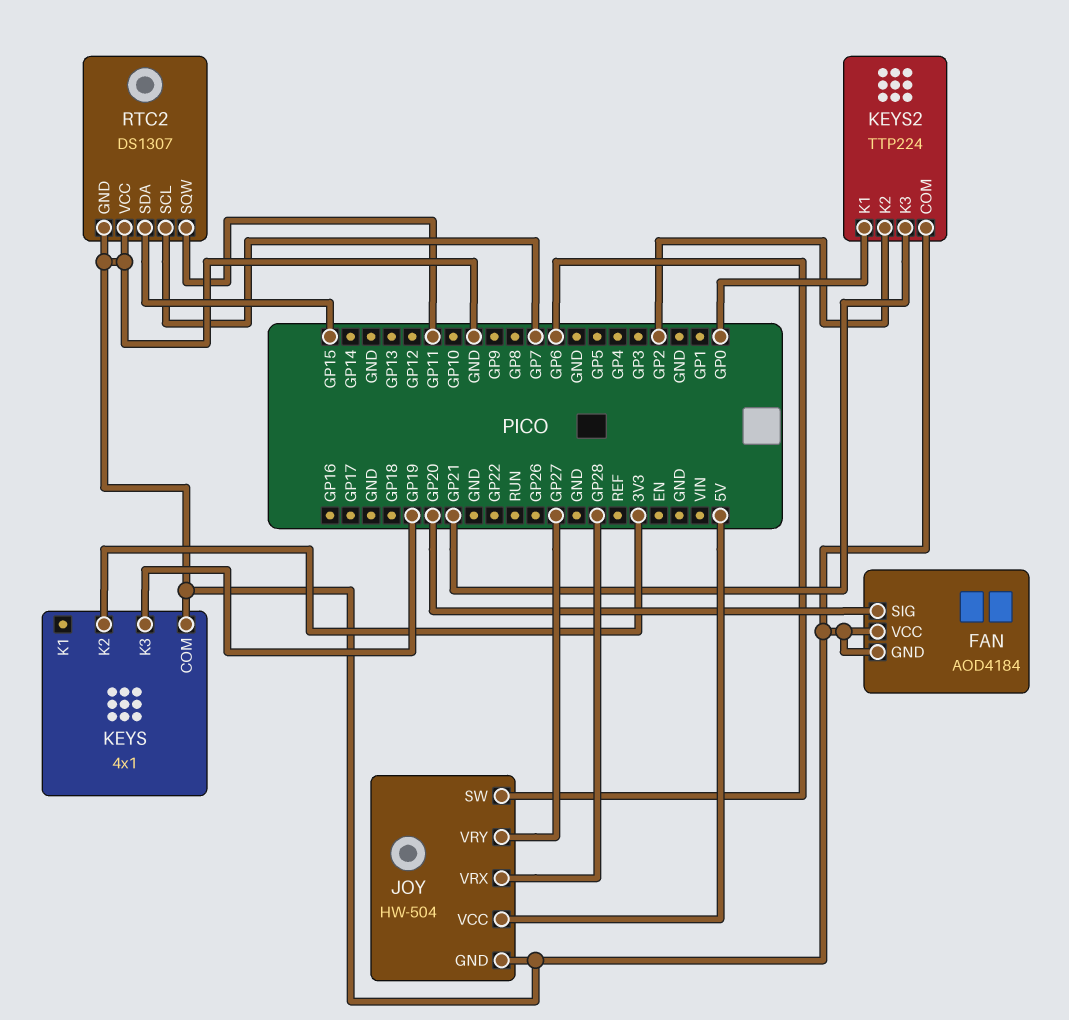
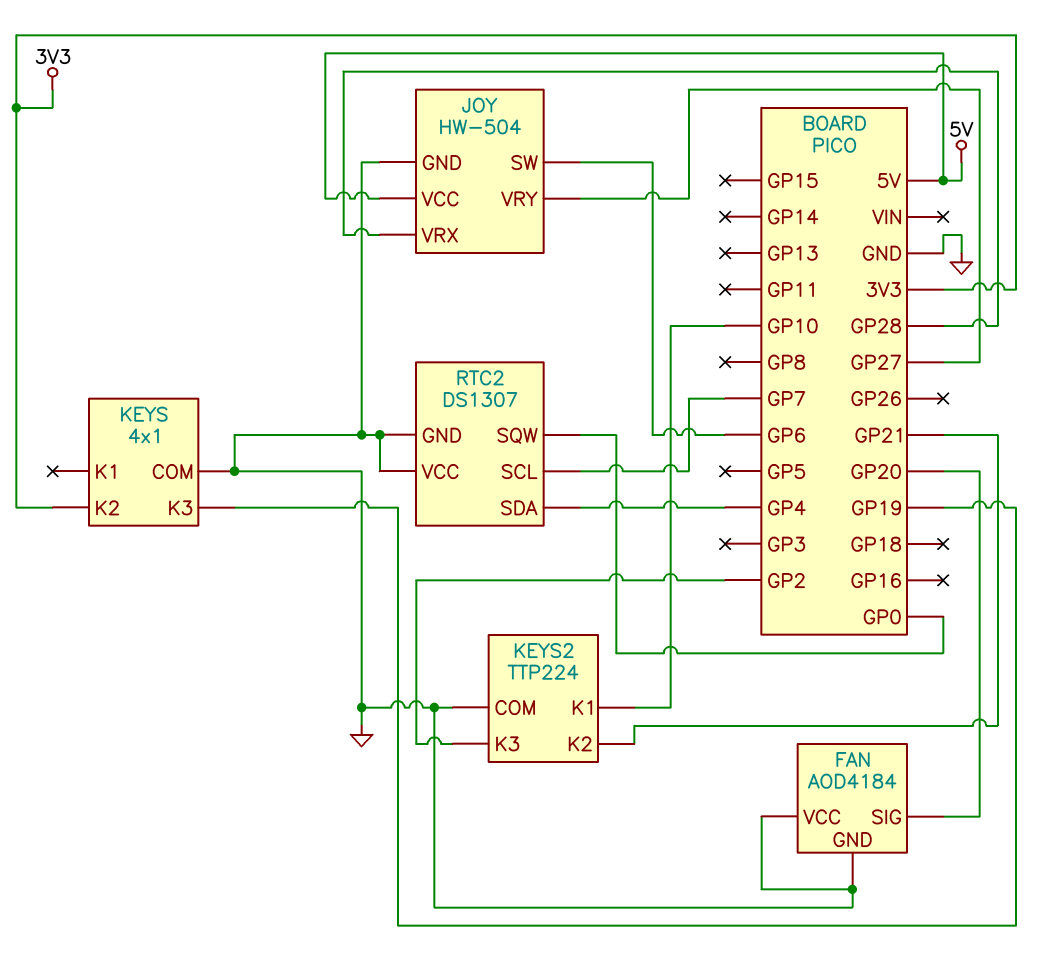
KEYS2 pin K1: GP0 -> GP10
KEYS2 pin K2: GP2 -> GP21
KEYS2 pin K3: GP21 -> GP2
RTC2 pin SDA: GP15 -> GP4
RTC2 pin SQW: GP11 -> GP0

